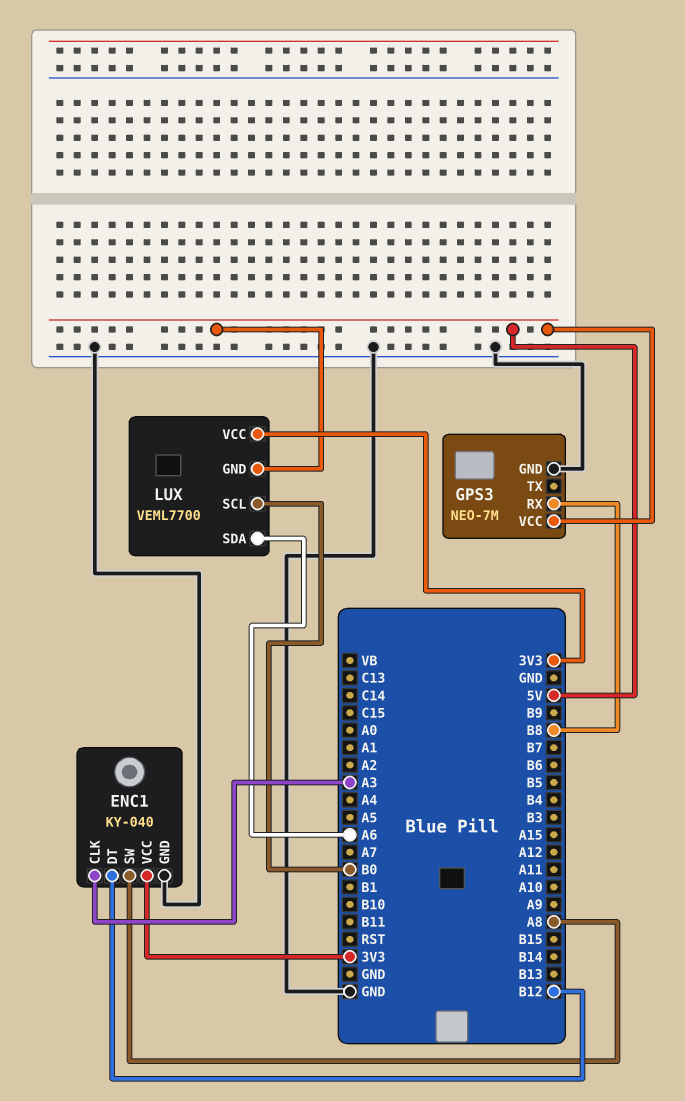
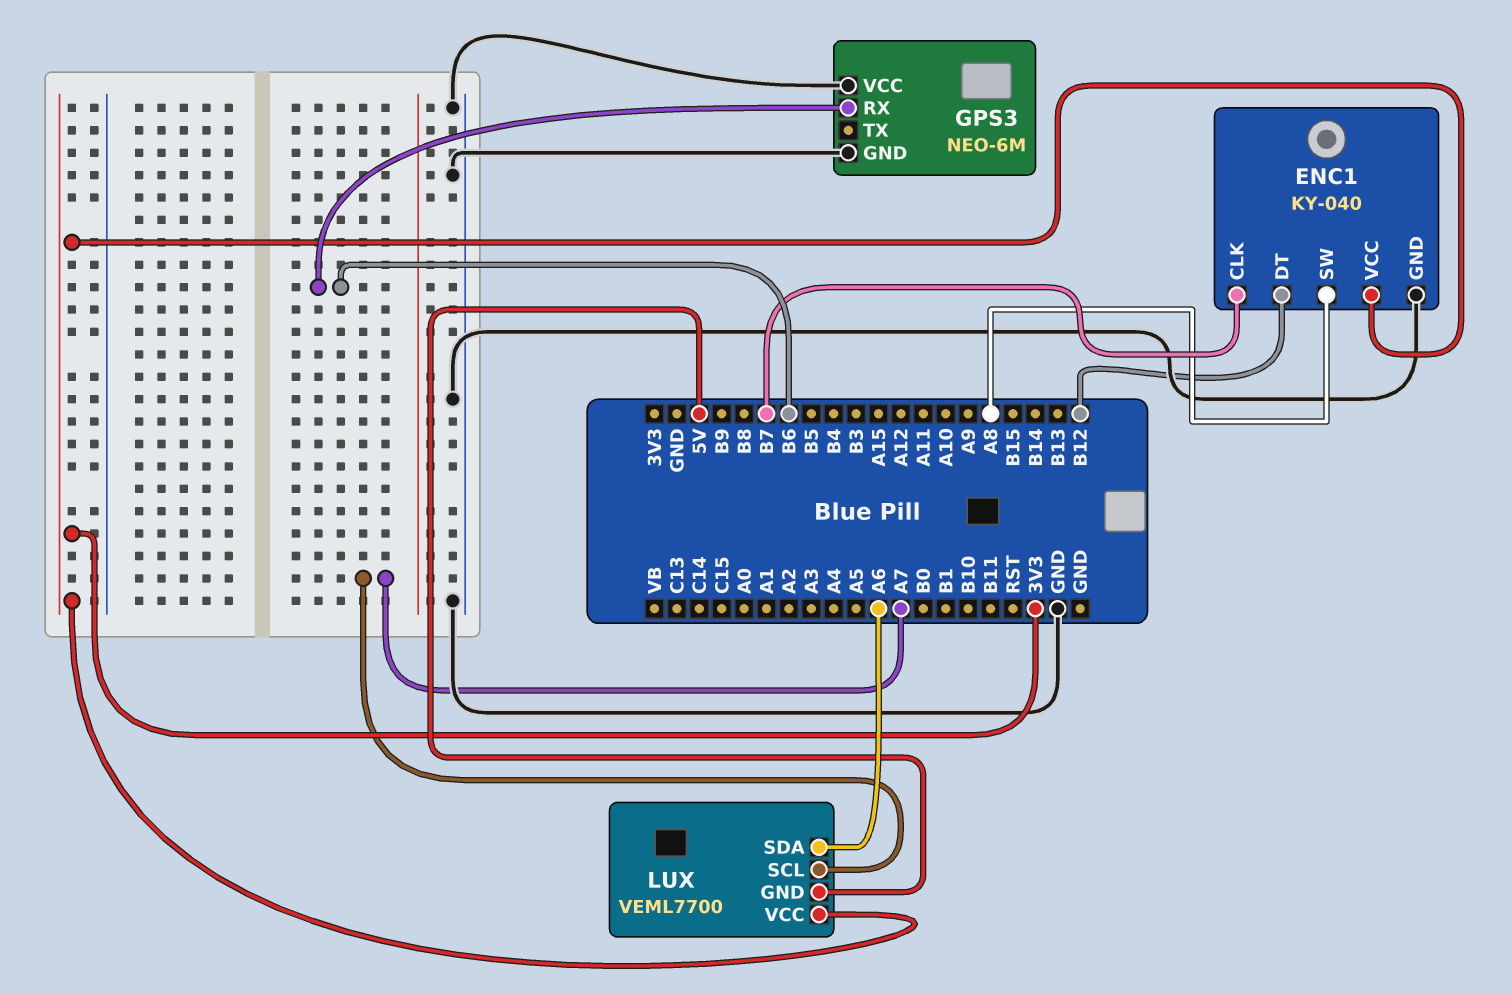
ENC1 pin CLK: A3 -> B7
GPS3: NEO-7M -> NEO-6M
GPS3 pin RX: B8 -> B6
GPS3 pin VCC: 5V -> GND
LUX pin SCL: B0 -> A7

